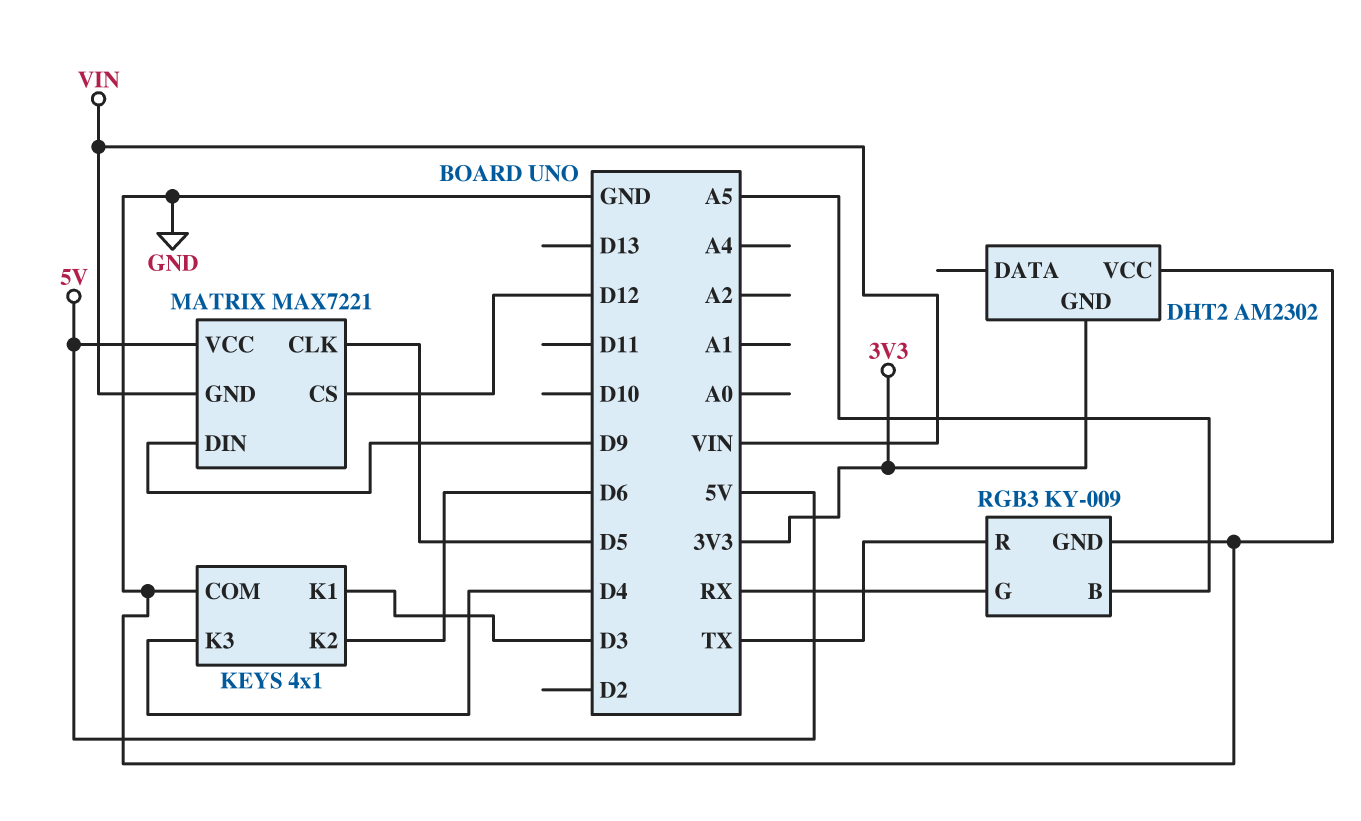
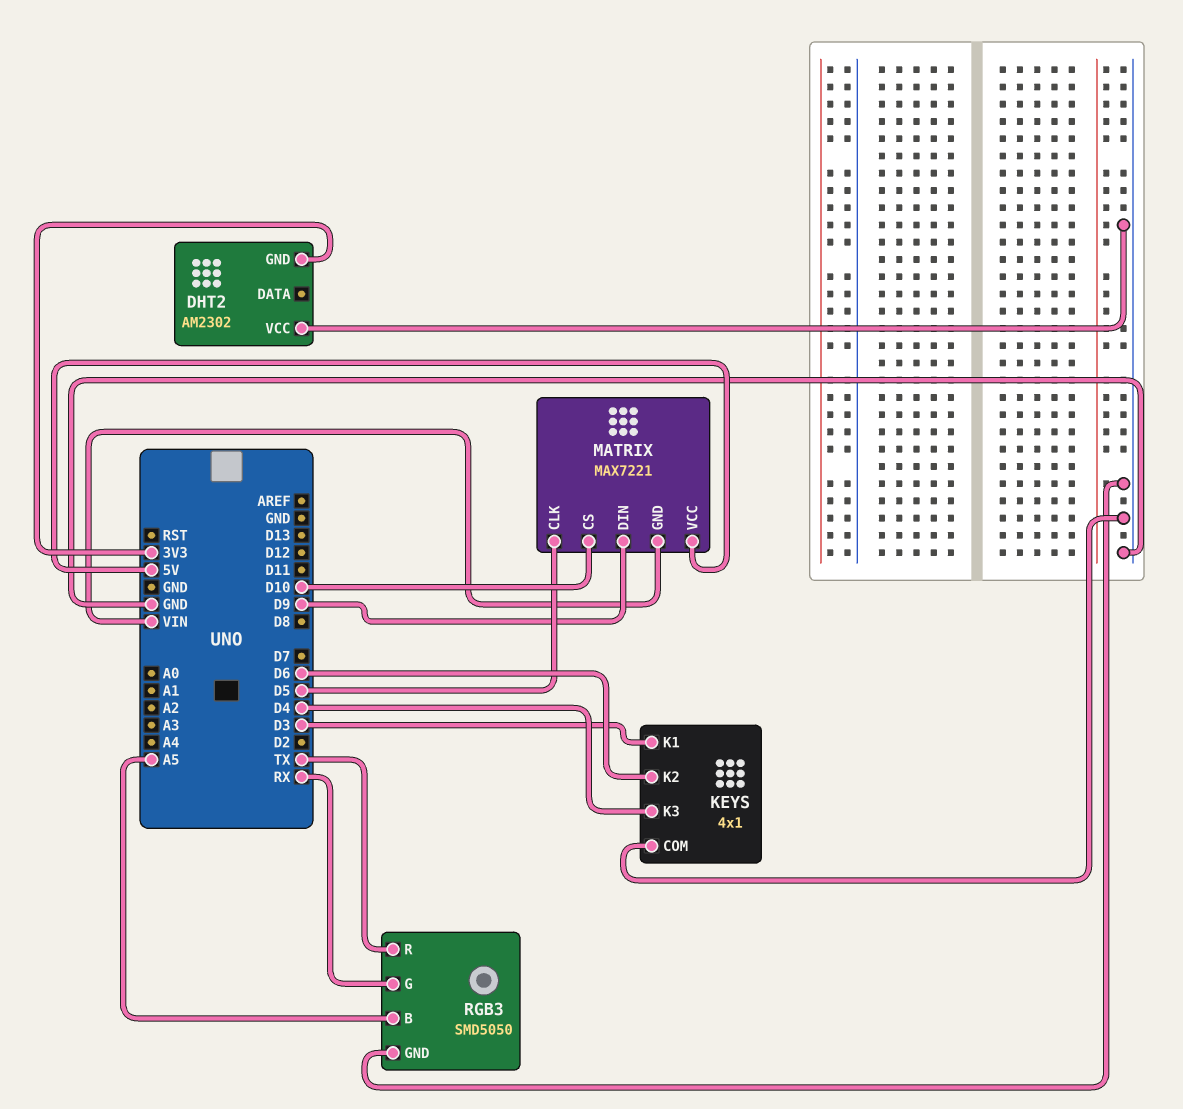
MATRIX pin CS: D12 -> D10
RGB3: KY-009 -> SMD5050

